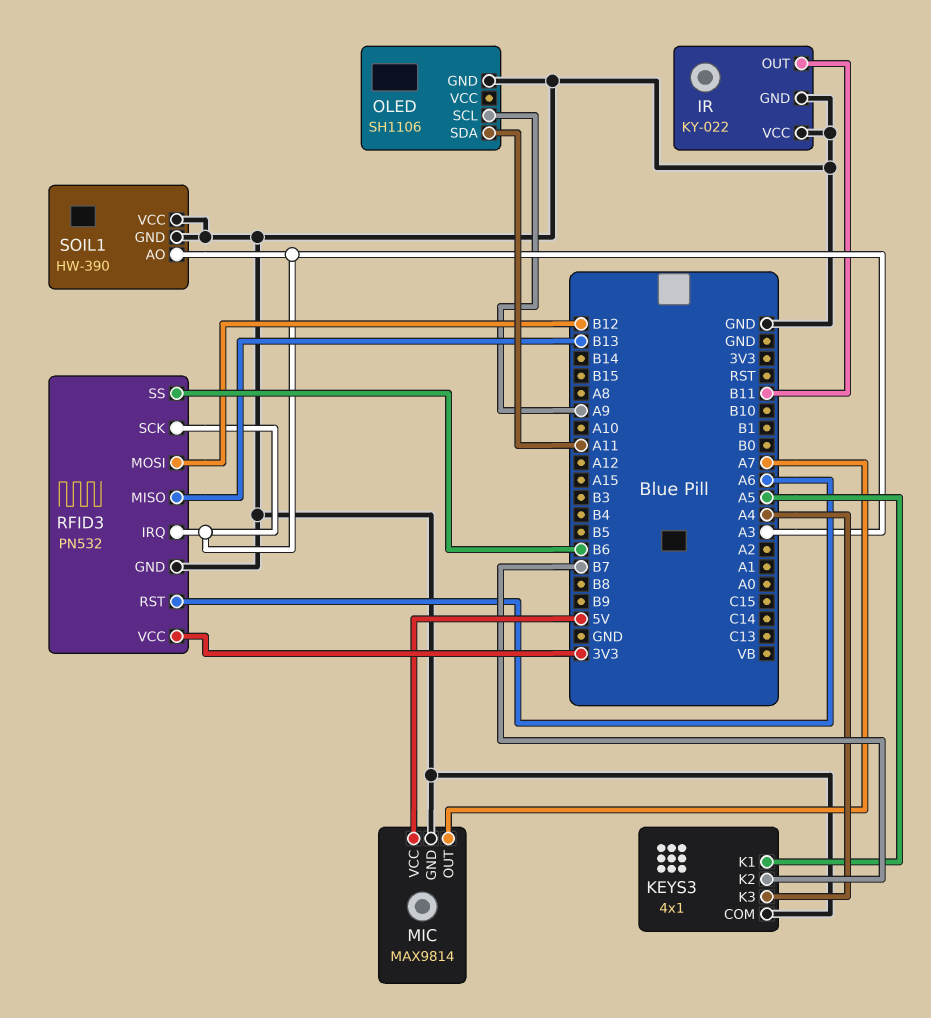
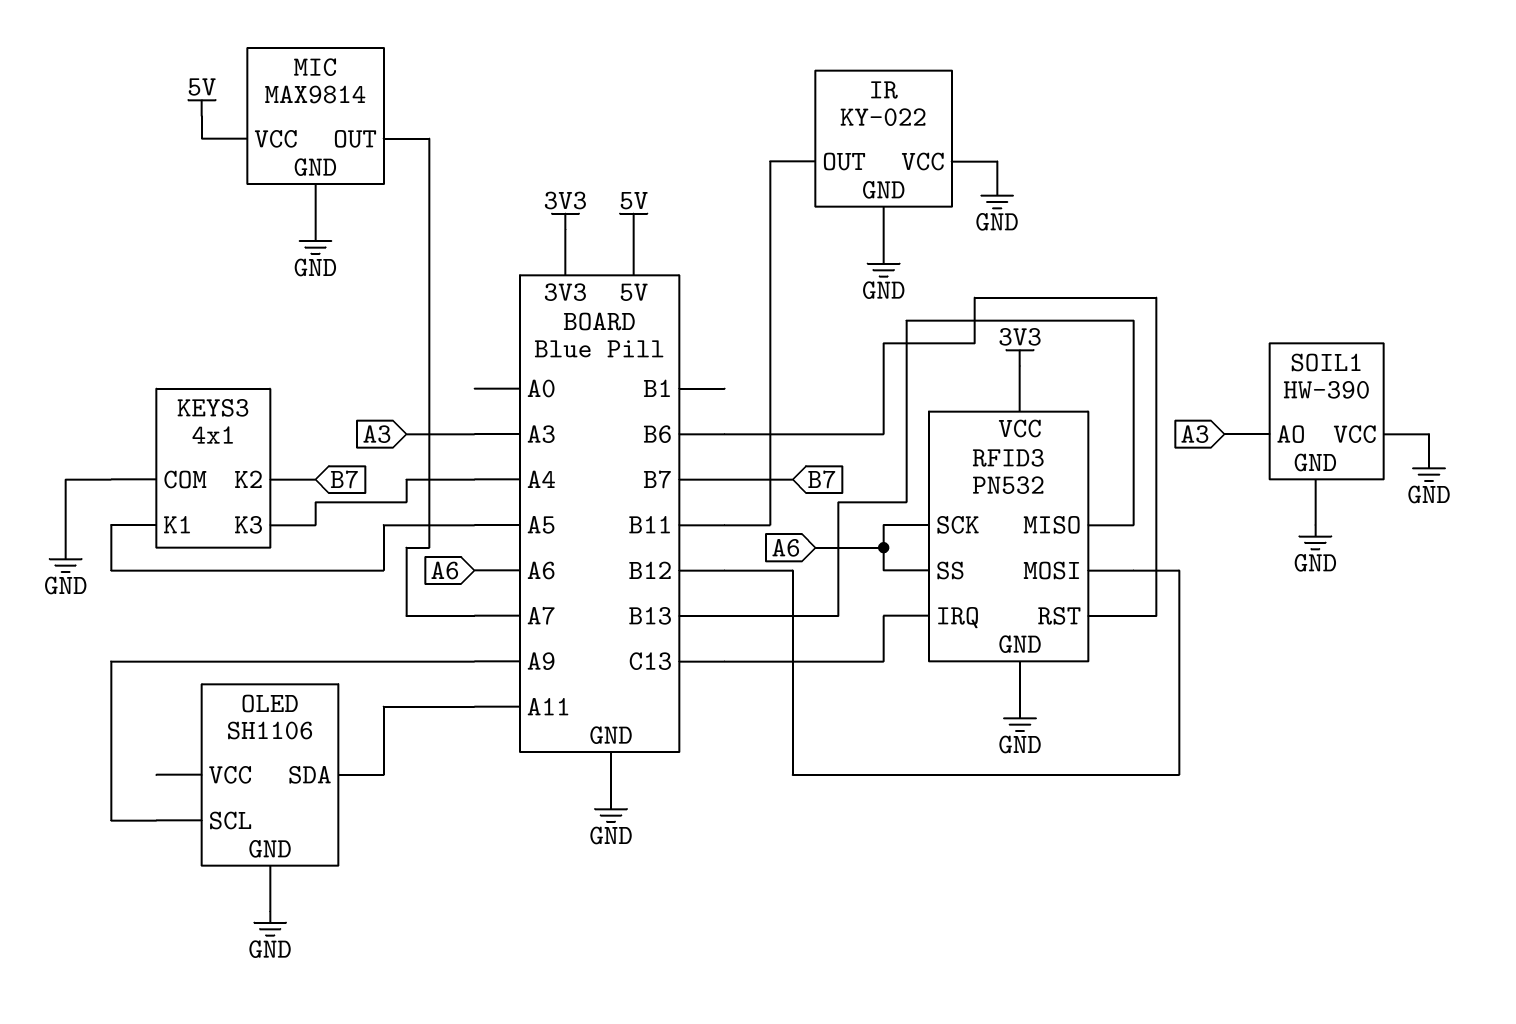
RFID3 pin IRQ: A3 -> C13
RFID3 pin RST: A6 -> B6
RFID3 pin SCK: A3 -> A6
RFID3 pin SS: B6 -> A6

